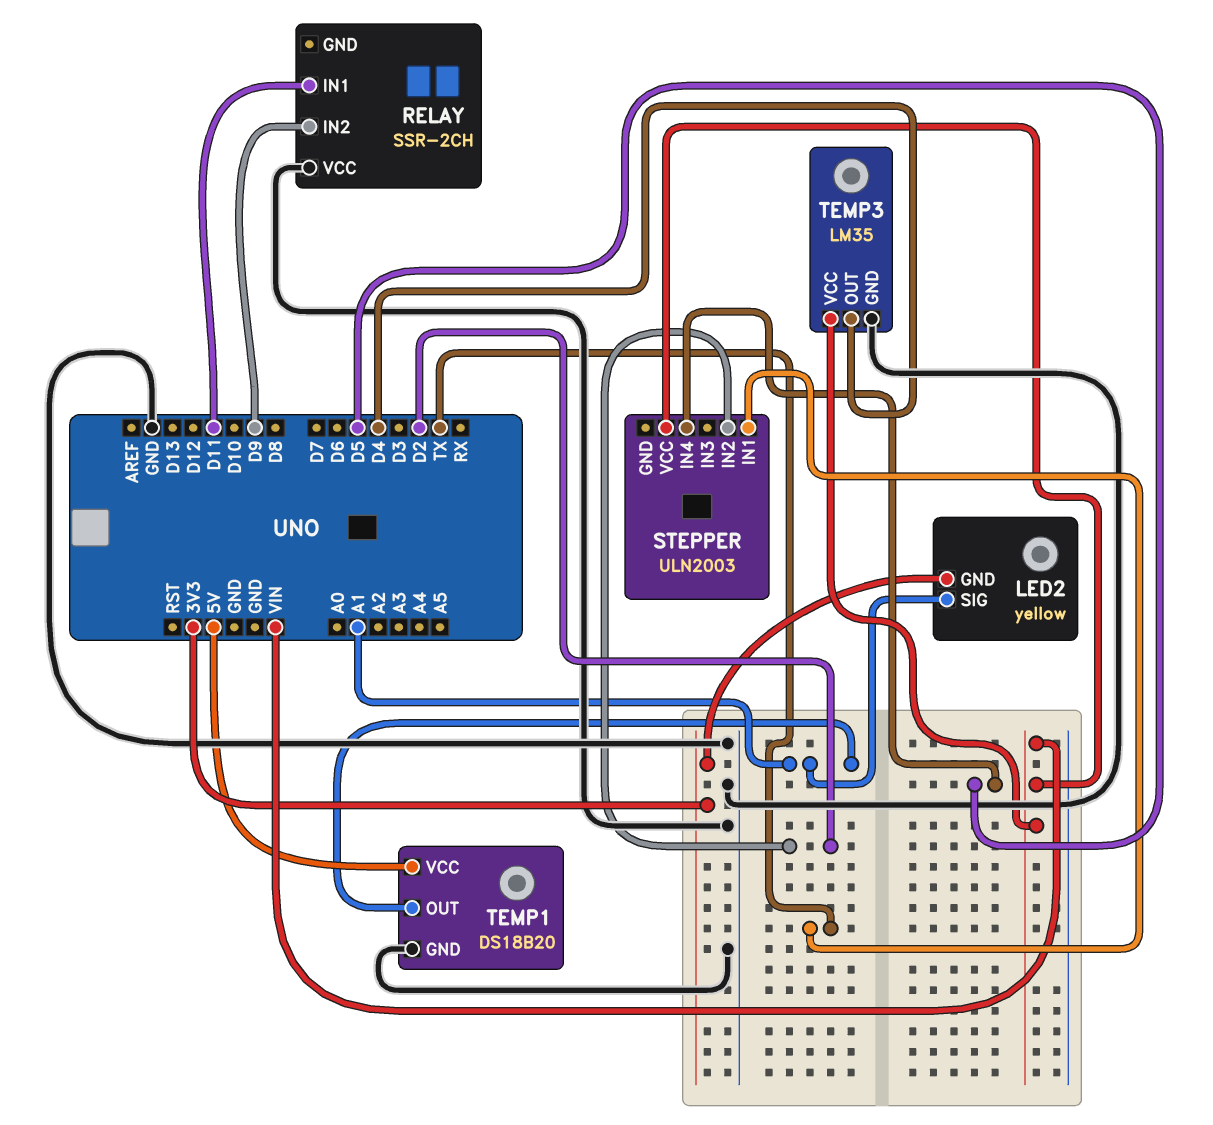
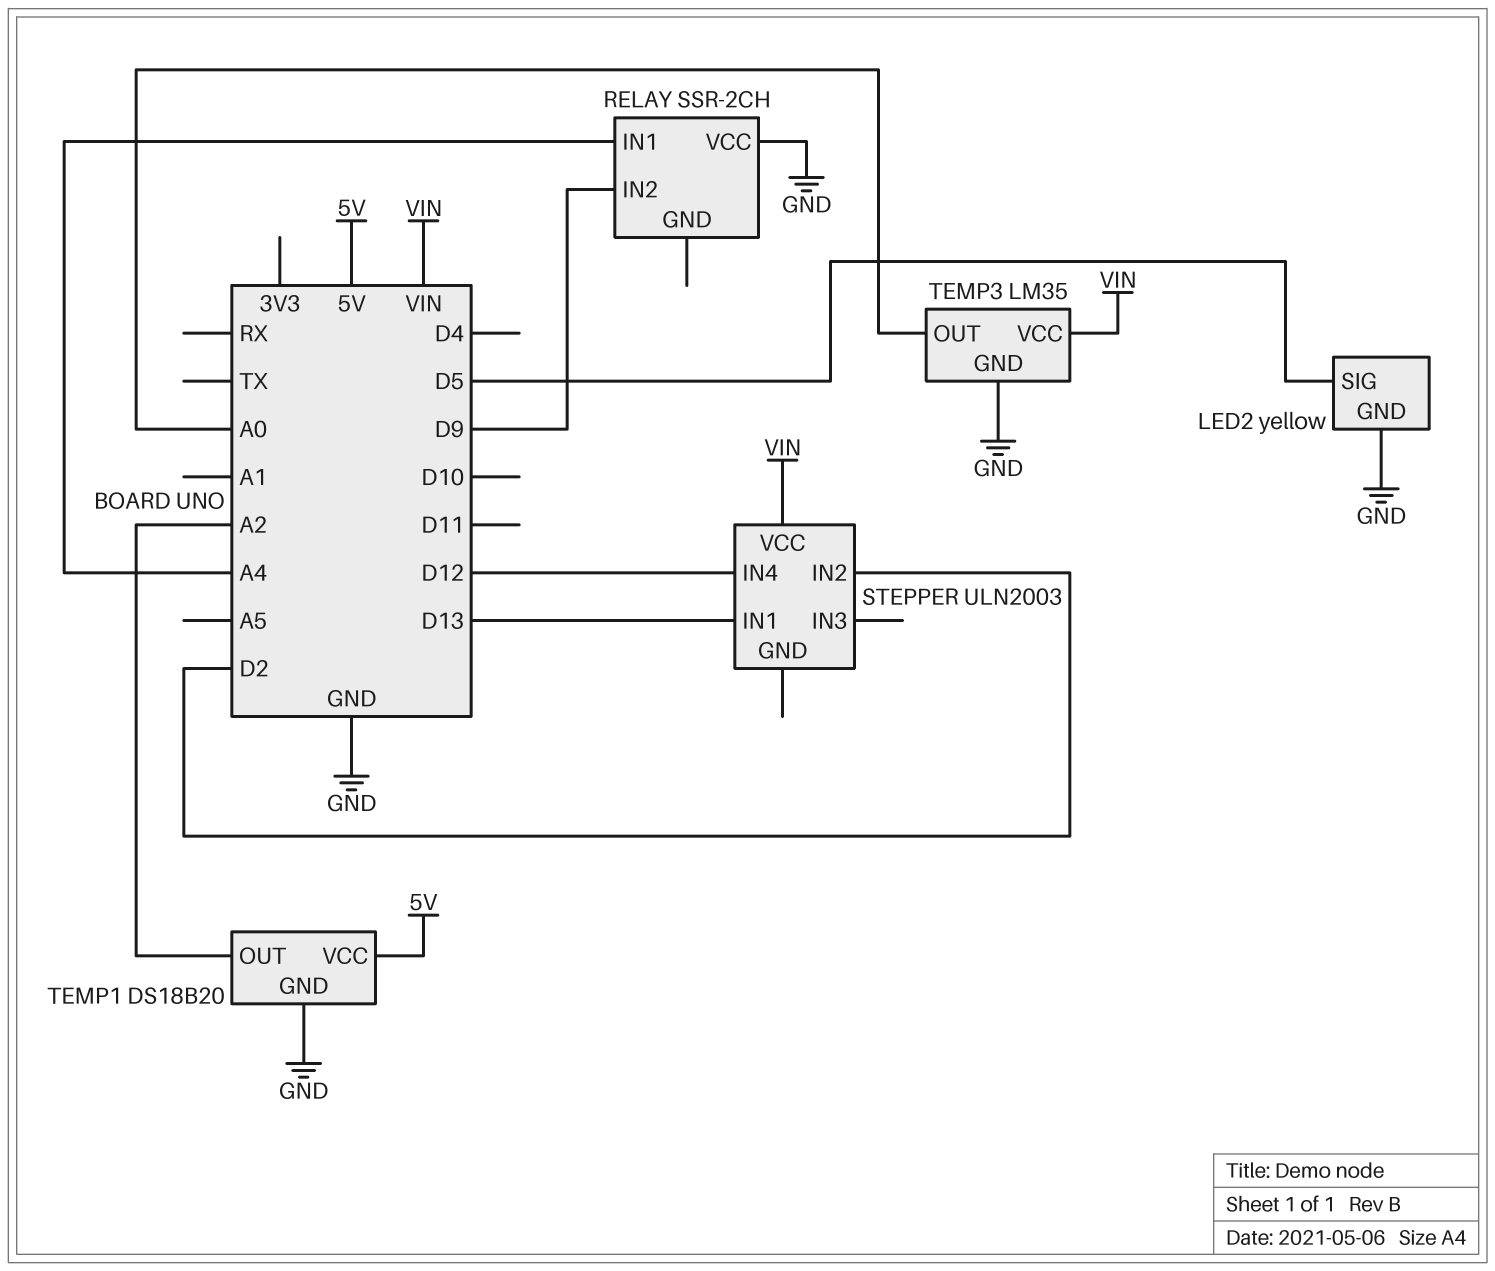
LED2 pin GND: 3V3 -> GND
LED2 pin SIG: A1 -> D5
RELAY pin IN1: D11 -> A4
STEPPER pin IN1: TX -> D13
STEPPER pin IN4: D5 -> D12
TEMP1 pin OUT: A1 -> A2
TEMP3 pin OUT: D4 -> A0

